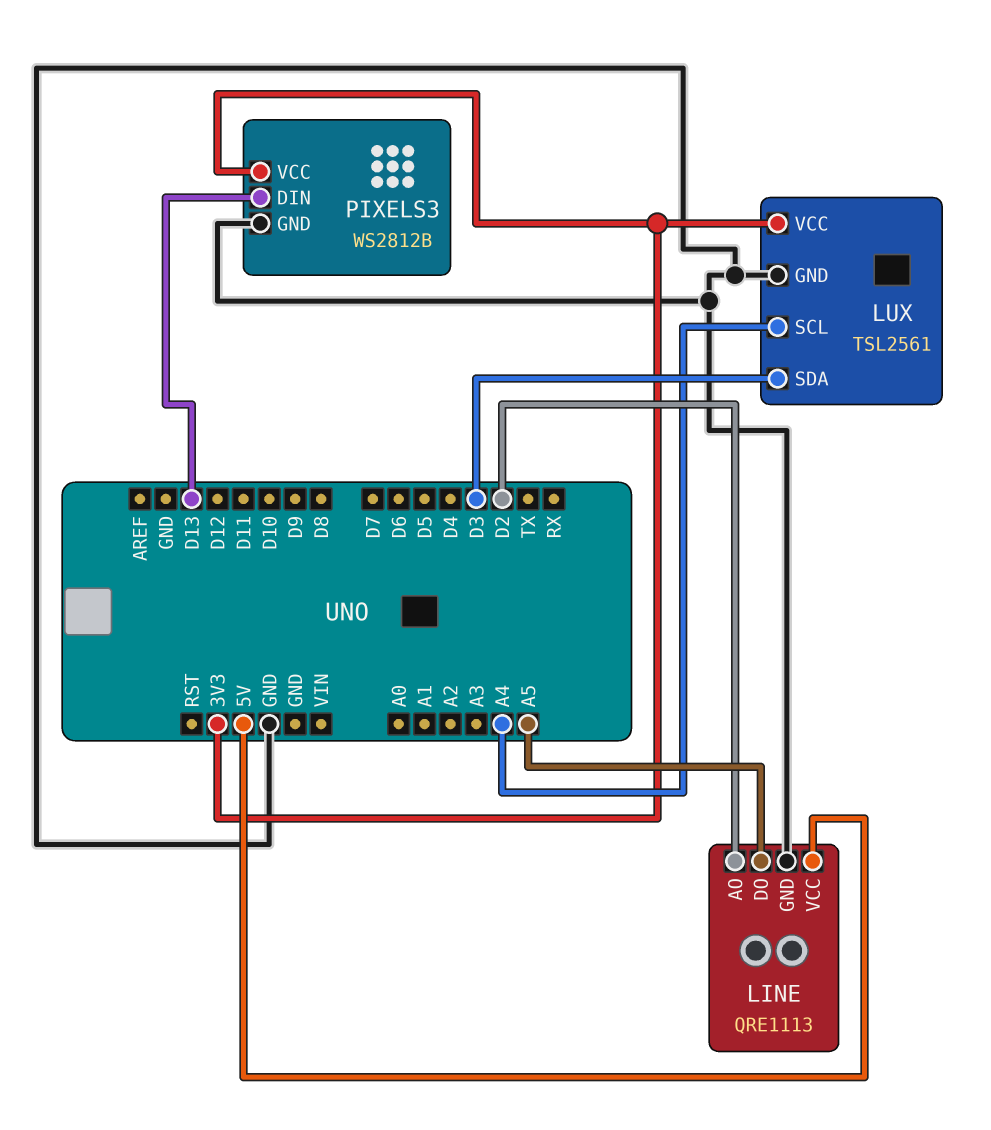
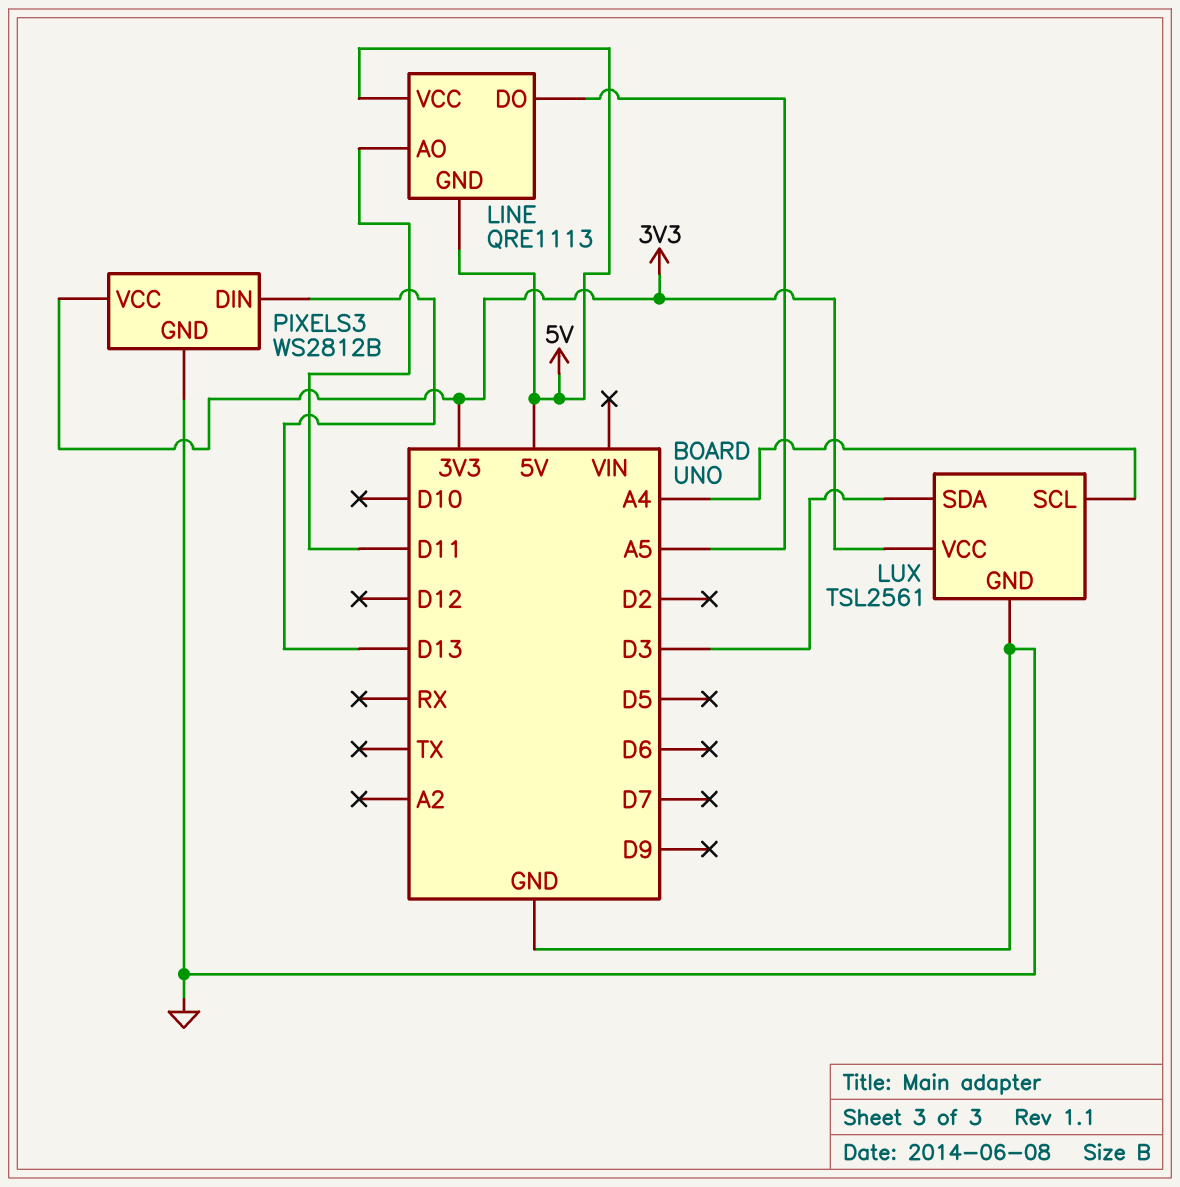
LINE pin AO: D2 -> D11
LINE pin GND: GND -> 5V

